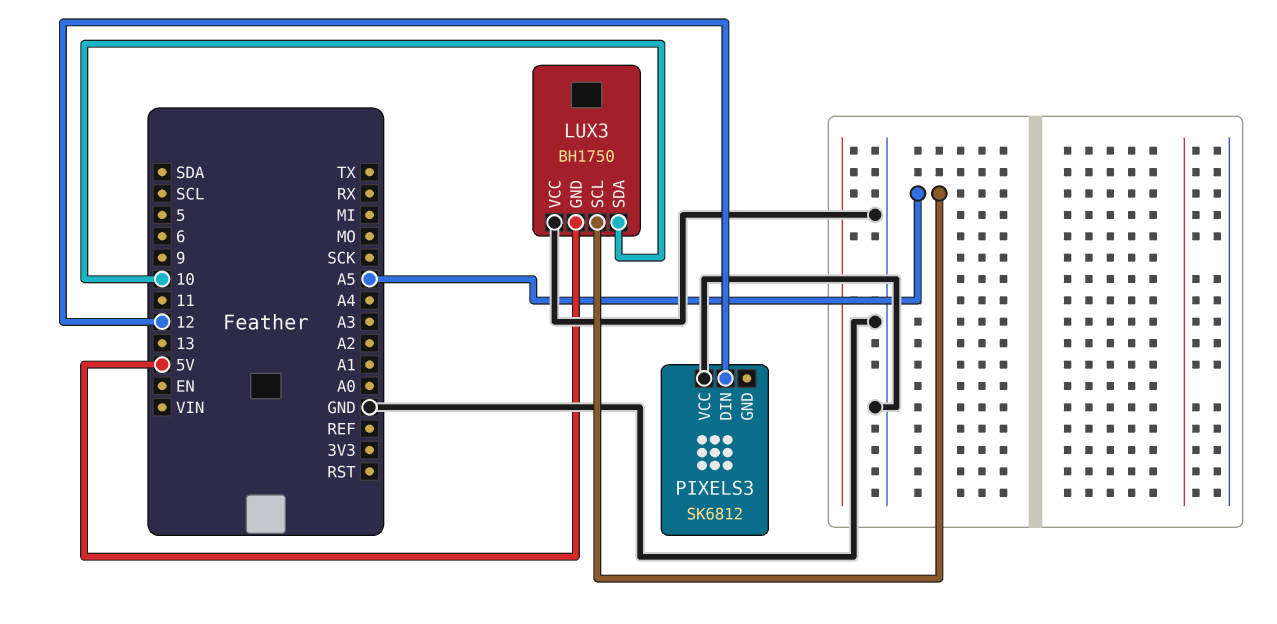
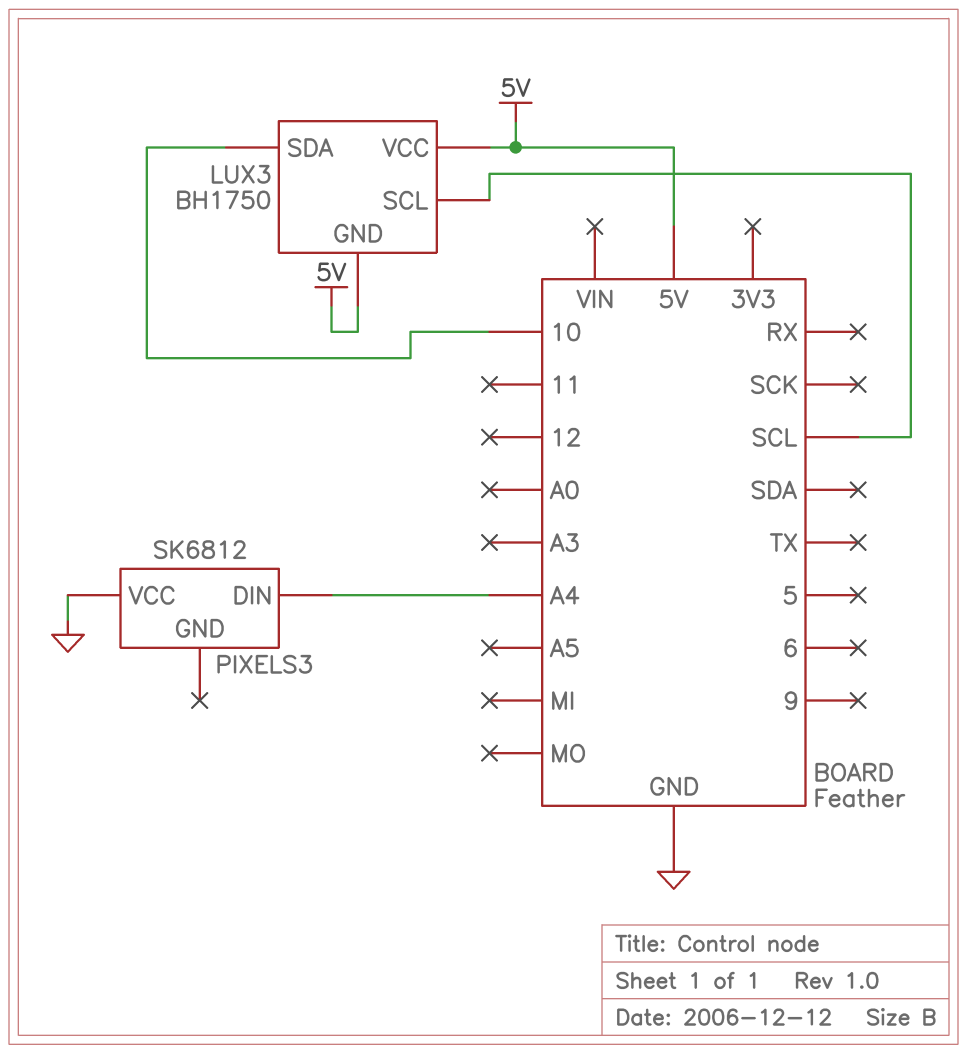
LUX3 pin SCL: A5 -> SCL
LUX3 pin VCC: GND -> 5V
PIXELS3 pin DIN: 12 -> A4

